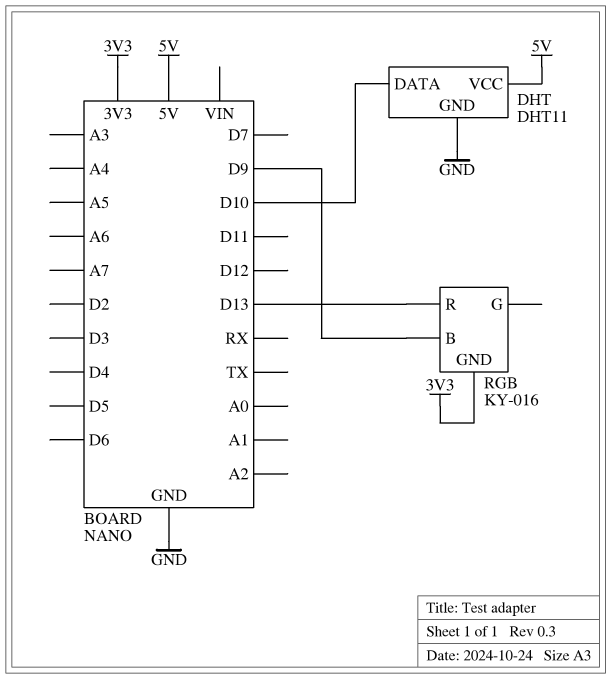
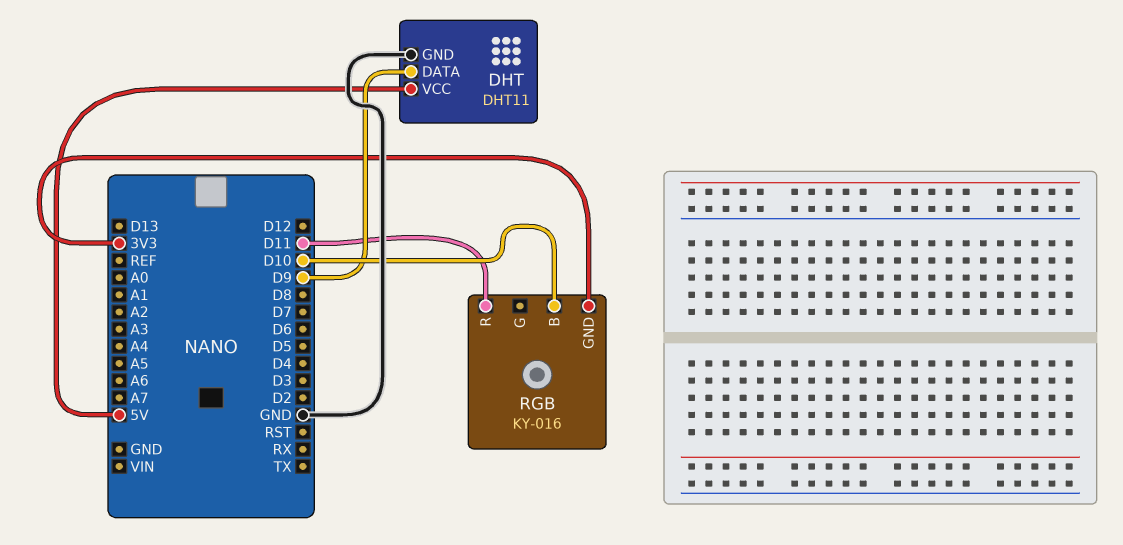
DHT pin DATA: D10 -> D9
RGB pin B: D9 -> D10
RGB pin R: D13 -> D11

